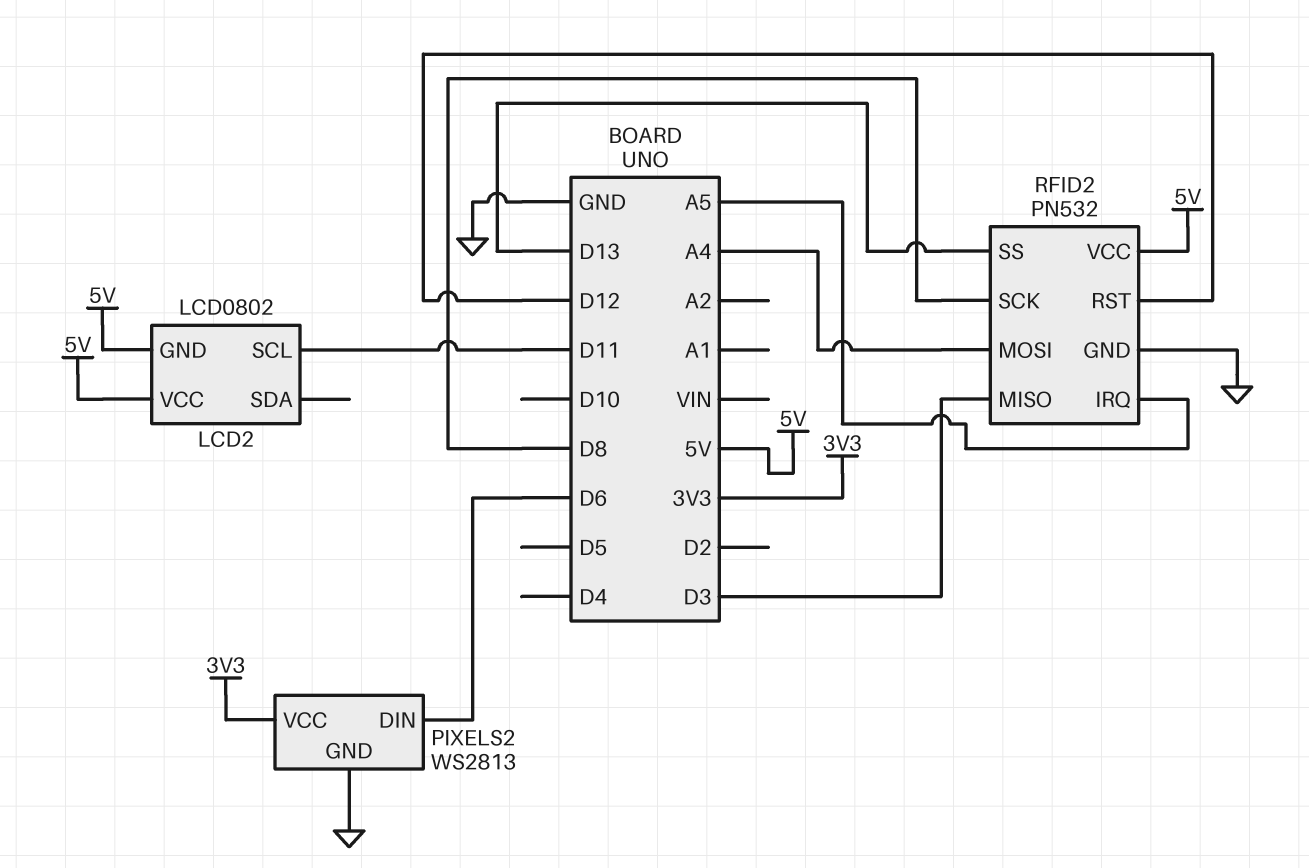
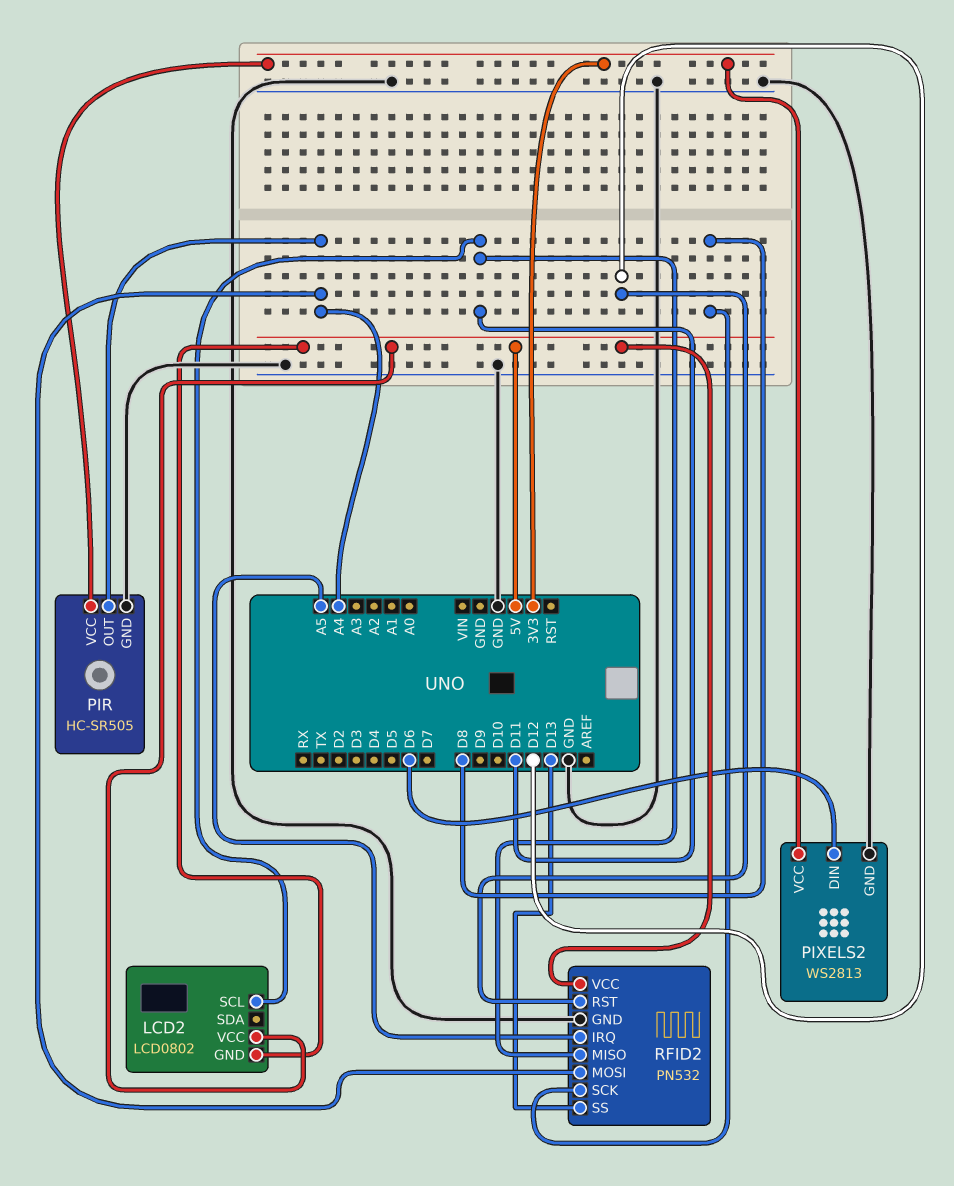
PIR: none -> HC-SR505
PIR pin GND: none -> GND
PIR pin OUT: none -> A4
PIR pin VCC: none -> 3V3
RFID2 pin MISO: D3 -> D11

